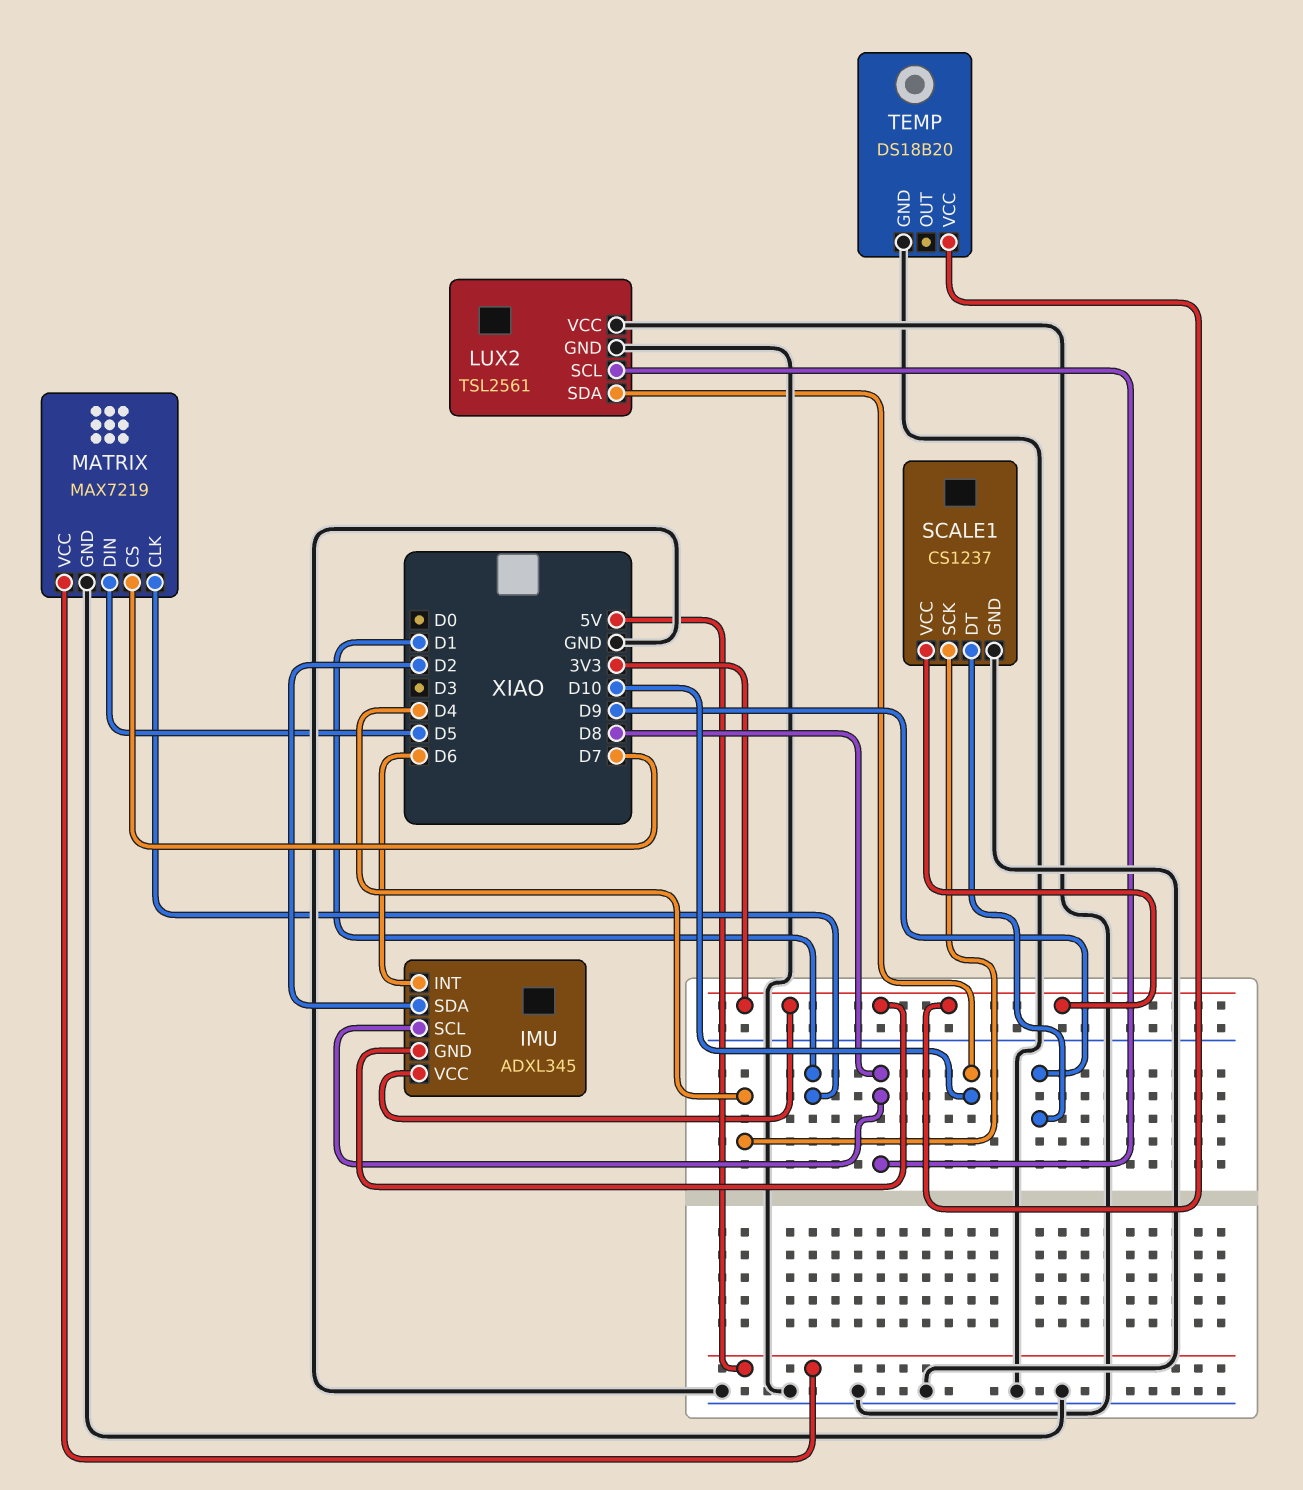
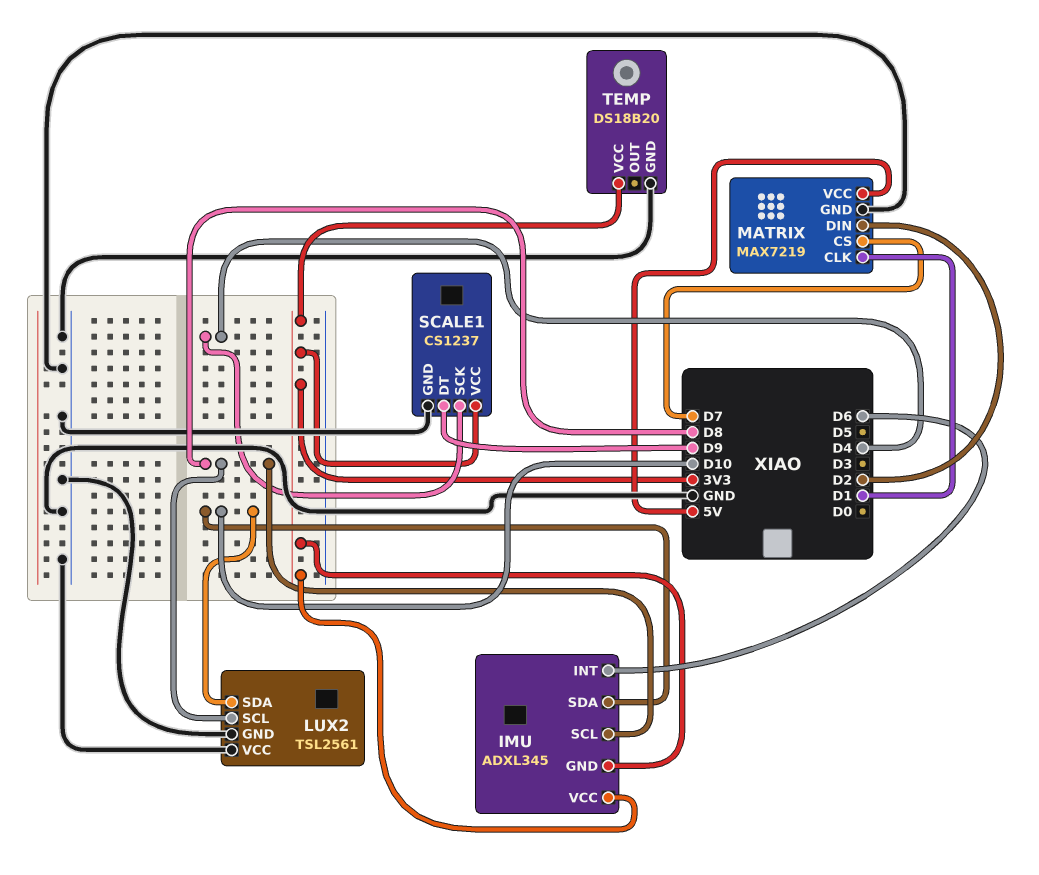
IMU pin SDA: D2 -> D10
MATRIX pin DIN: D5 -> D2

